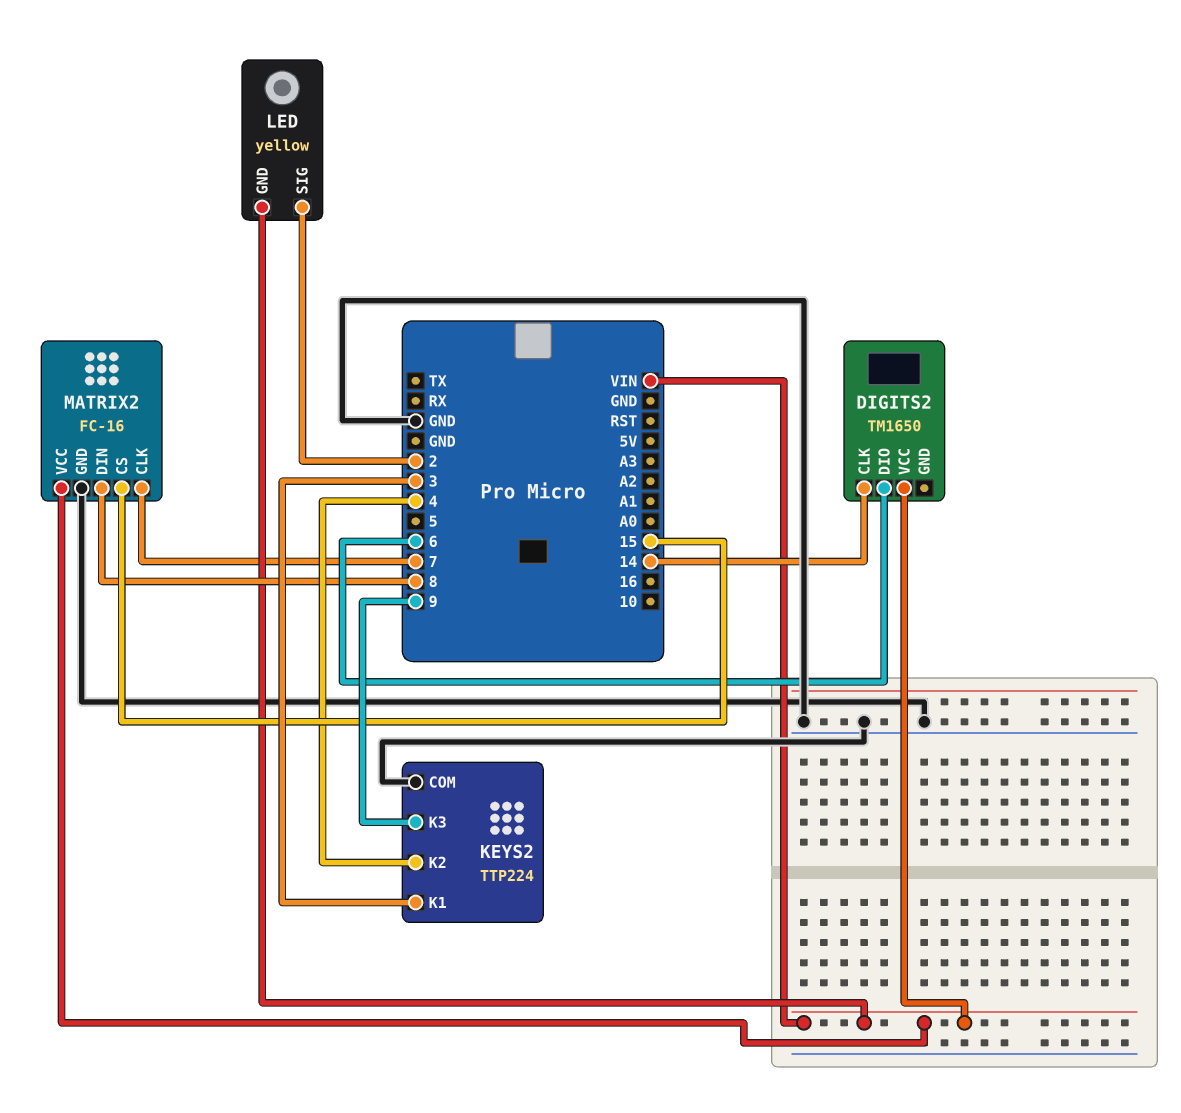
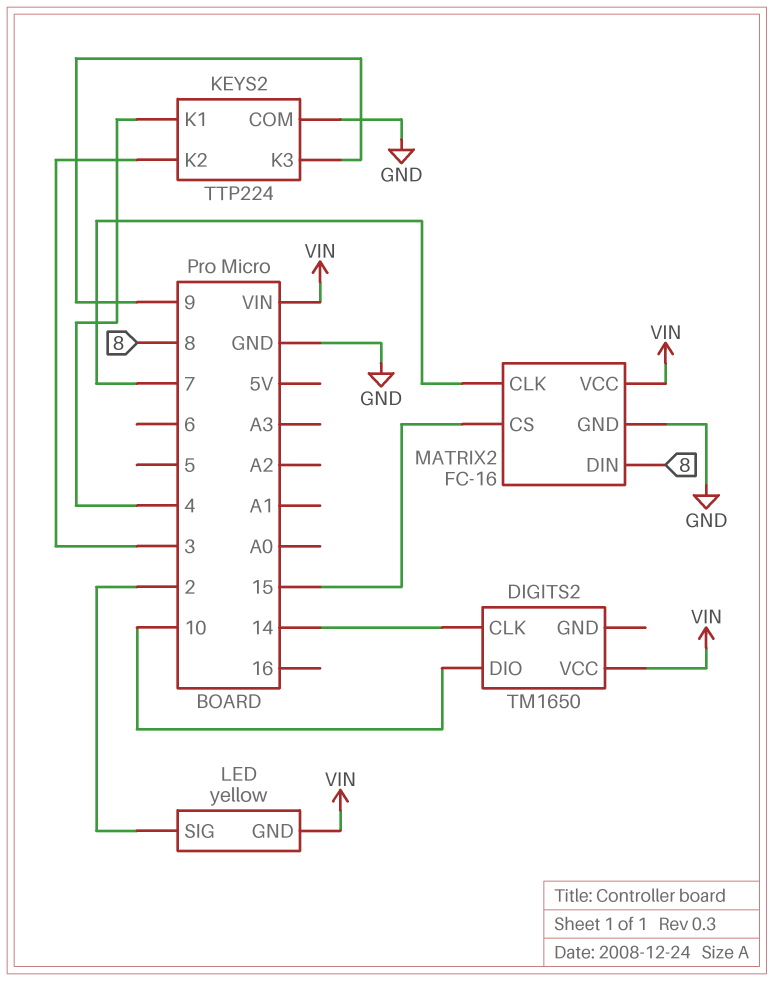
DIGITS2 pin DIO: 6 -> 10
KEYS2 pin K1: 3 -> 4
KEYS2 pin K2: 4 -> 3

